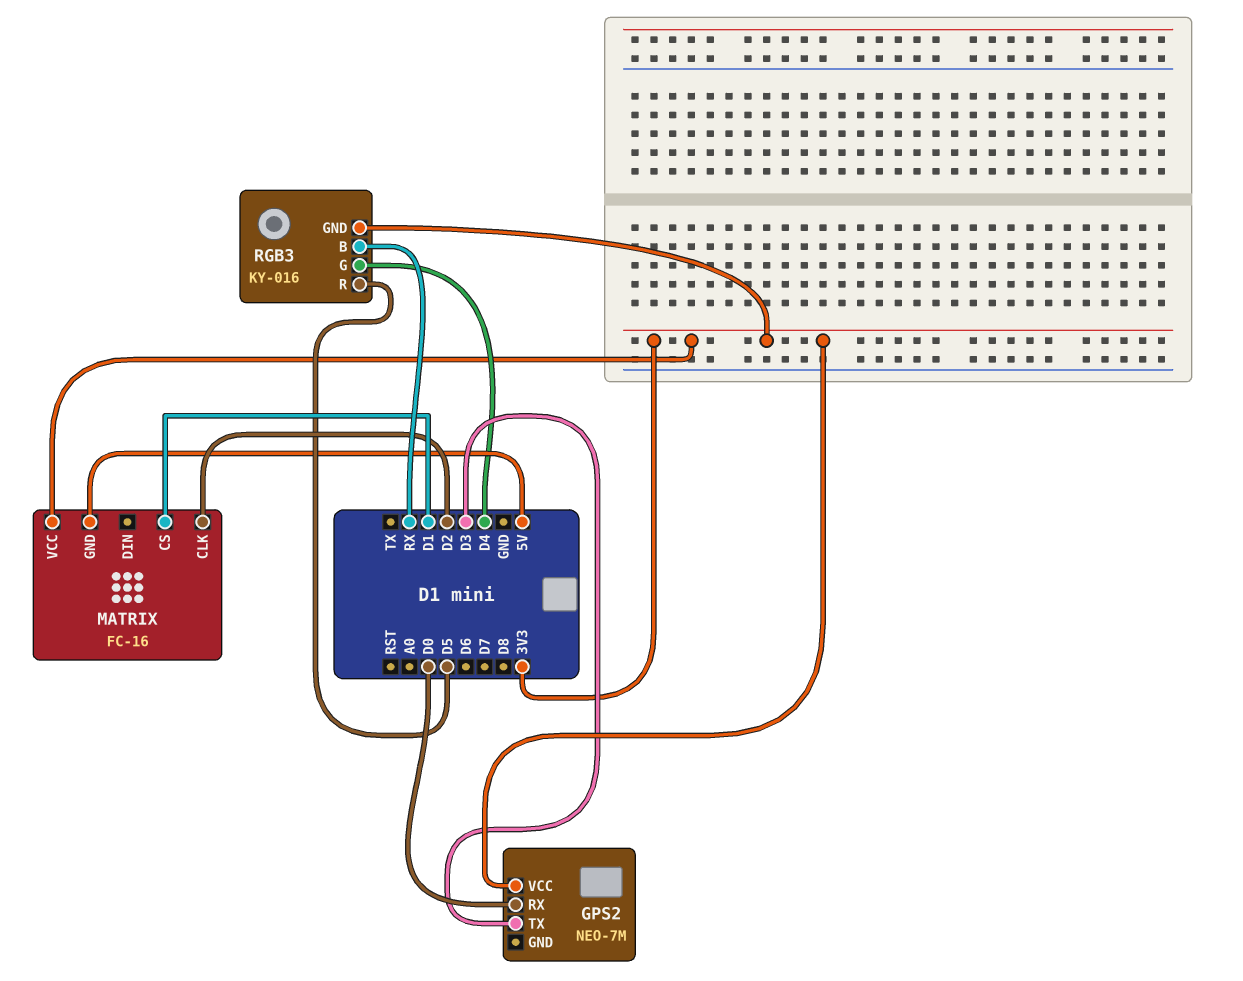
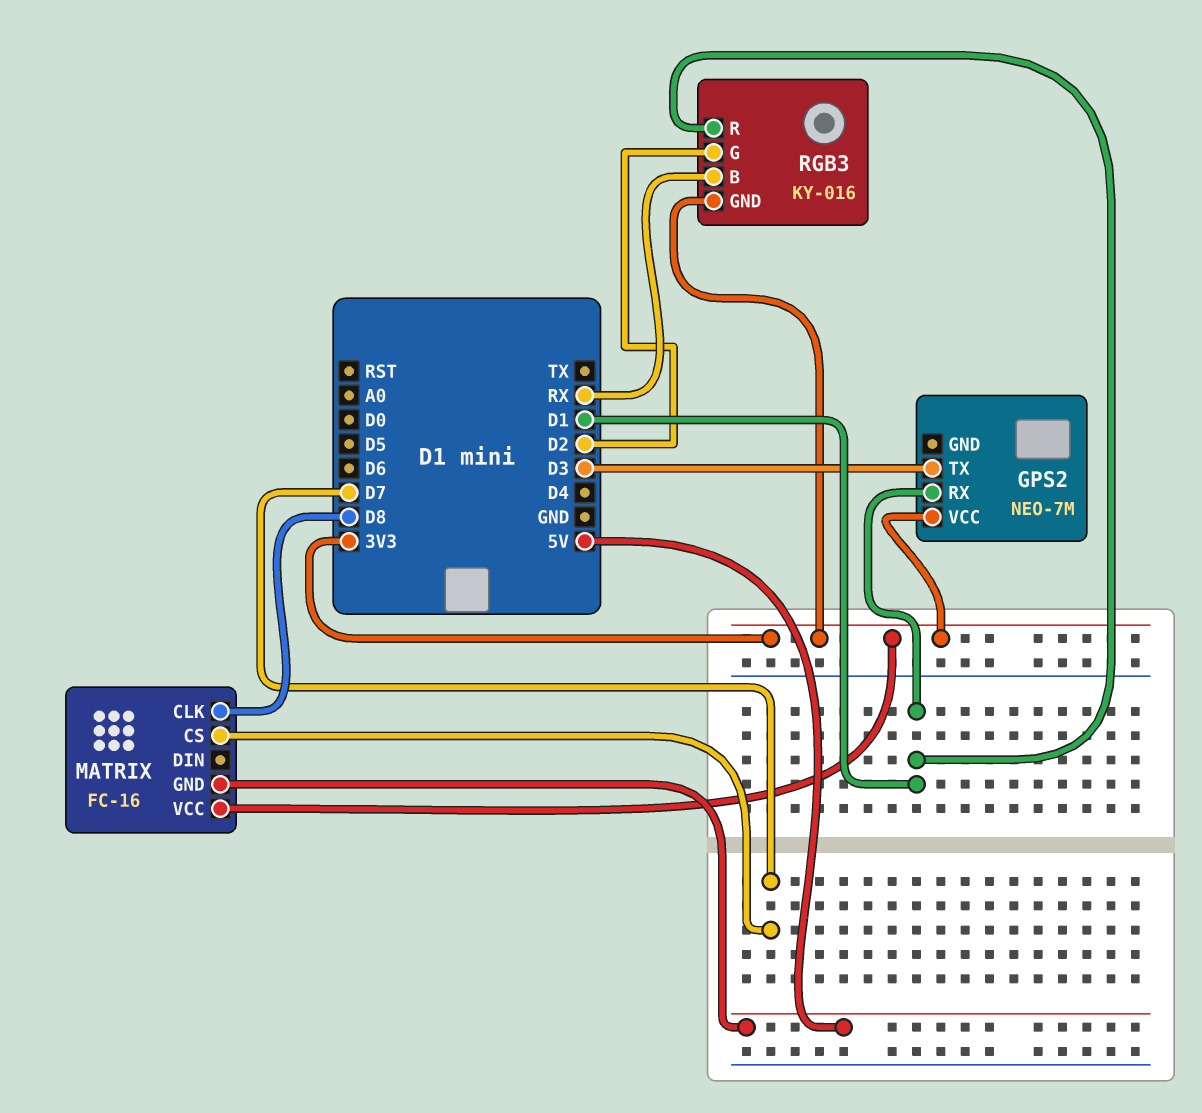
GPS2 pin RX: D0 -> D1
MATRIX pin CLK: D2 -> D8
MATRIX pin CS: D1 -> D7
RGB3 pin G: D4 -> D2
RGB3 pin R: D5 -> D1

